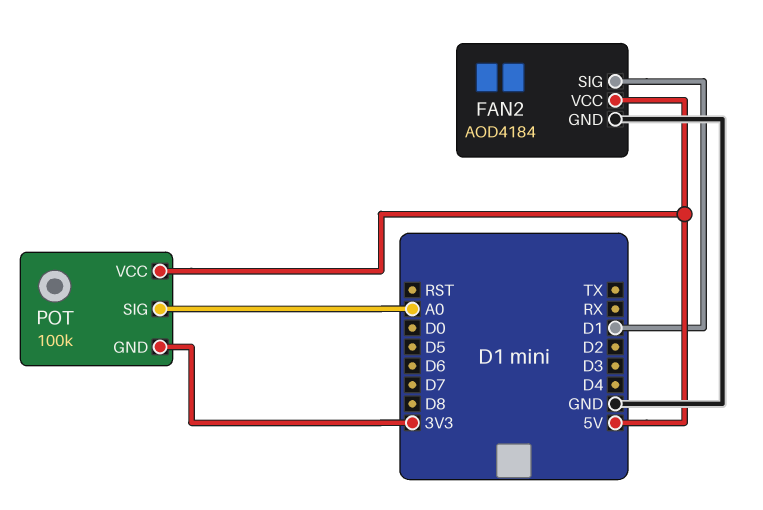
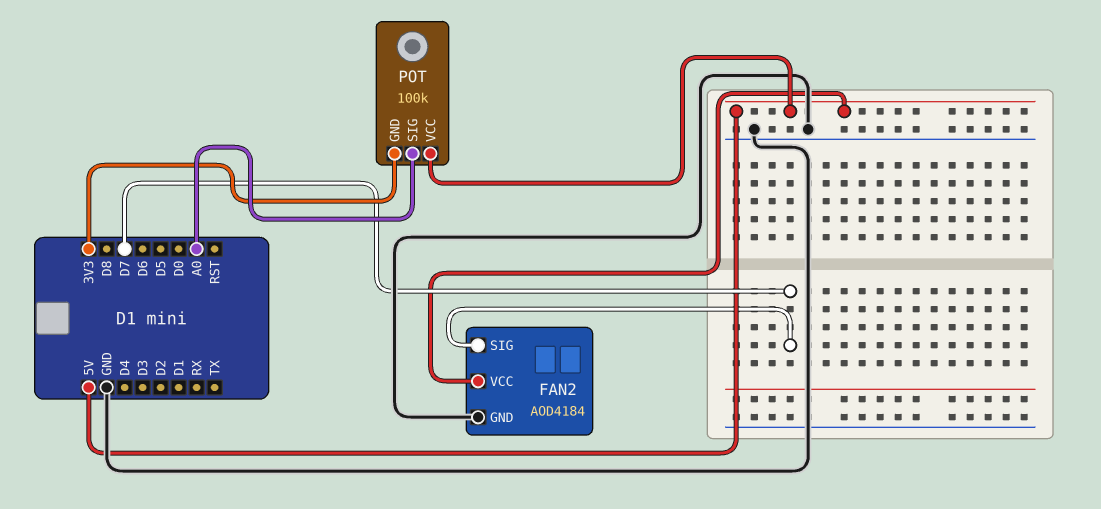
FAN2 pin SIG: D1 -> D7

